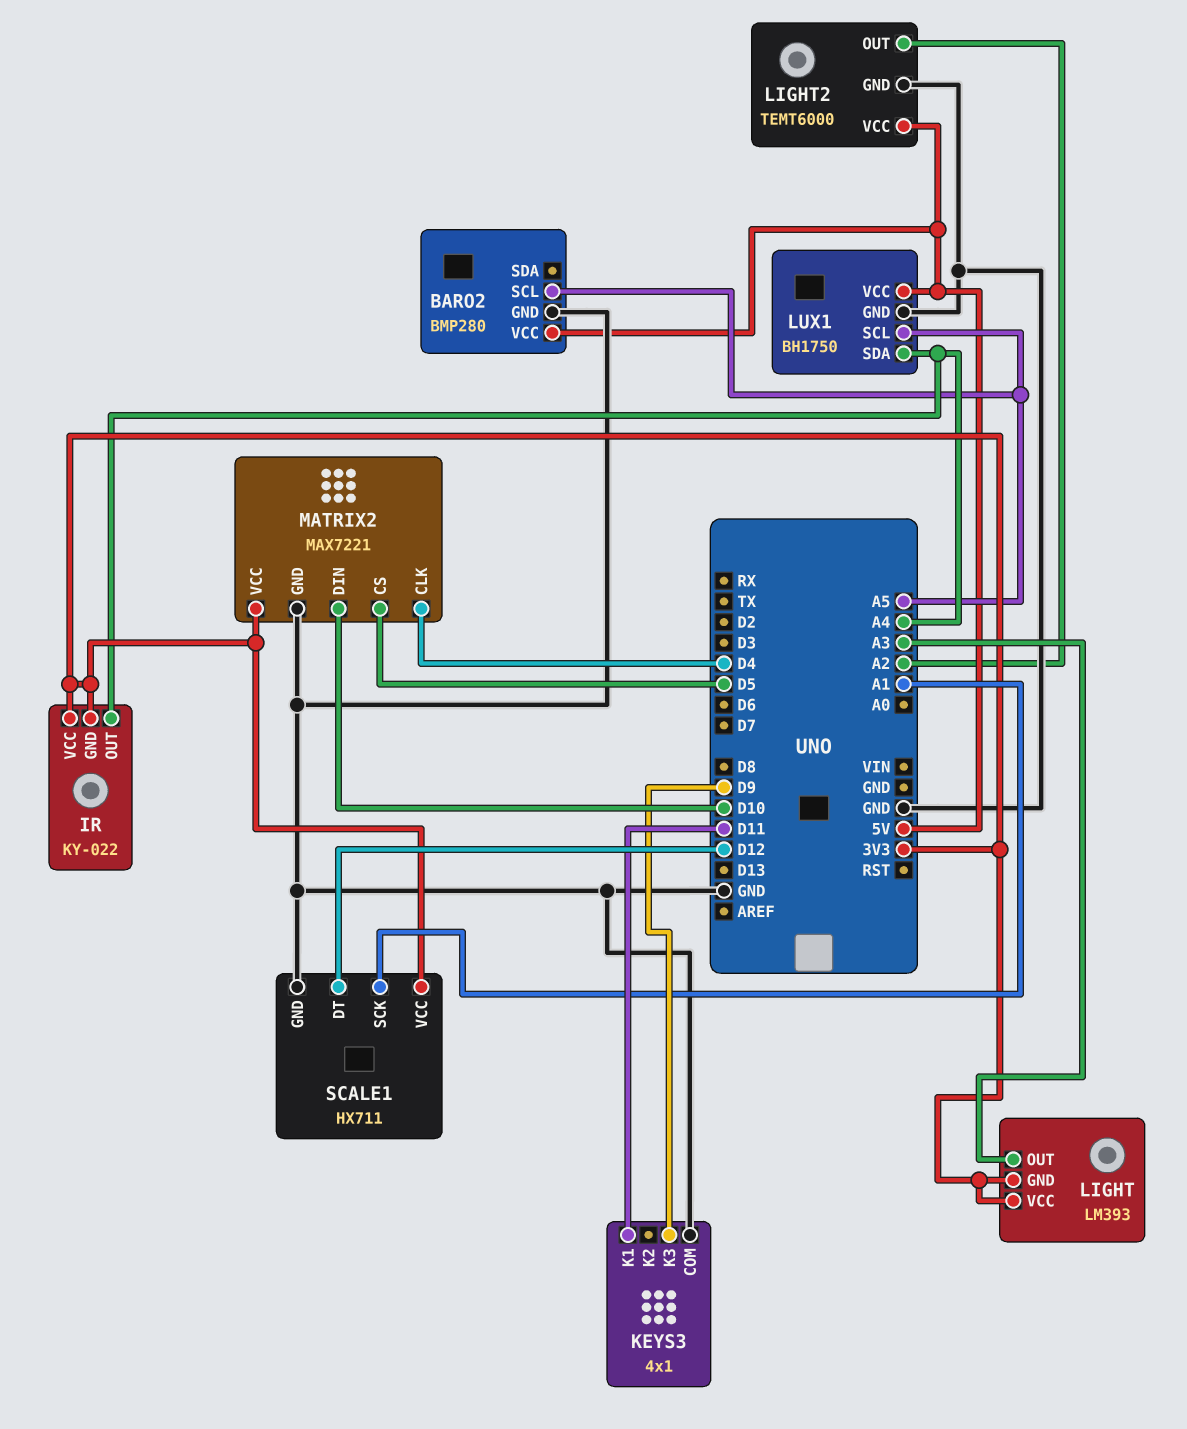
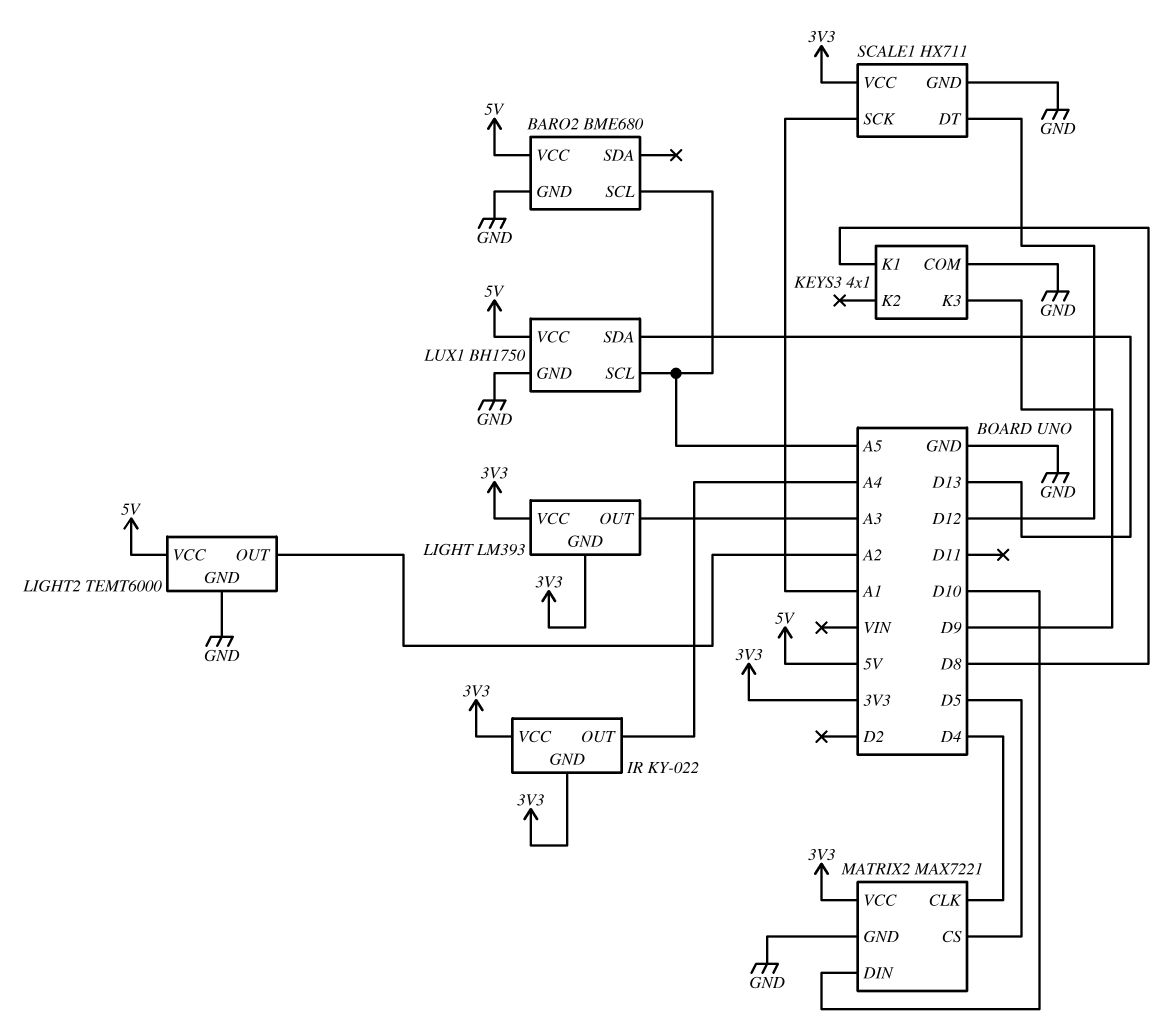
BARO2: BMP280 -> BME680
KEYS3 pin K1: D11 -> D8
LUX1 pin SDA: A4 -> D13

